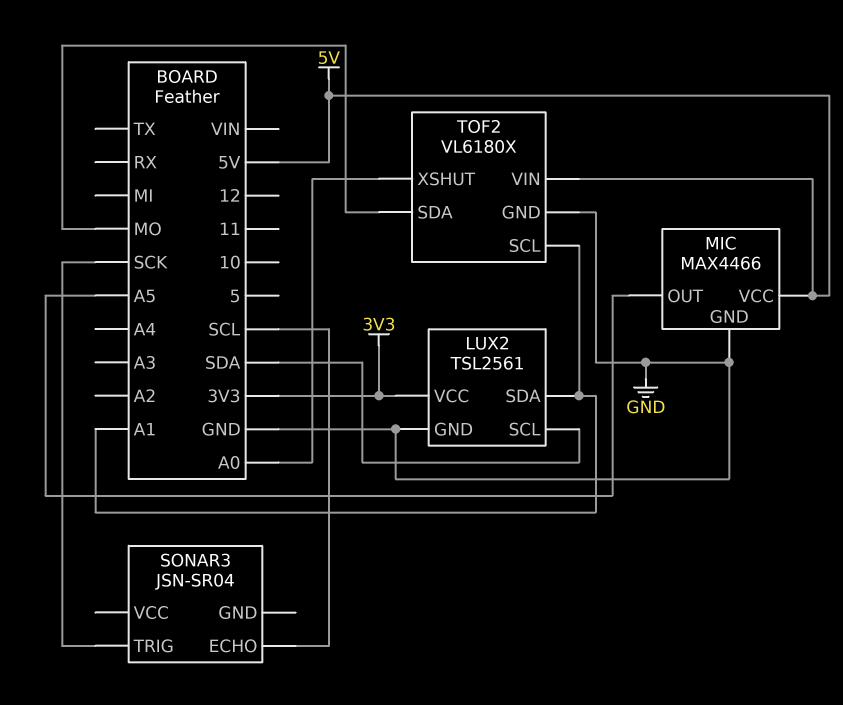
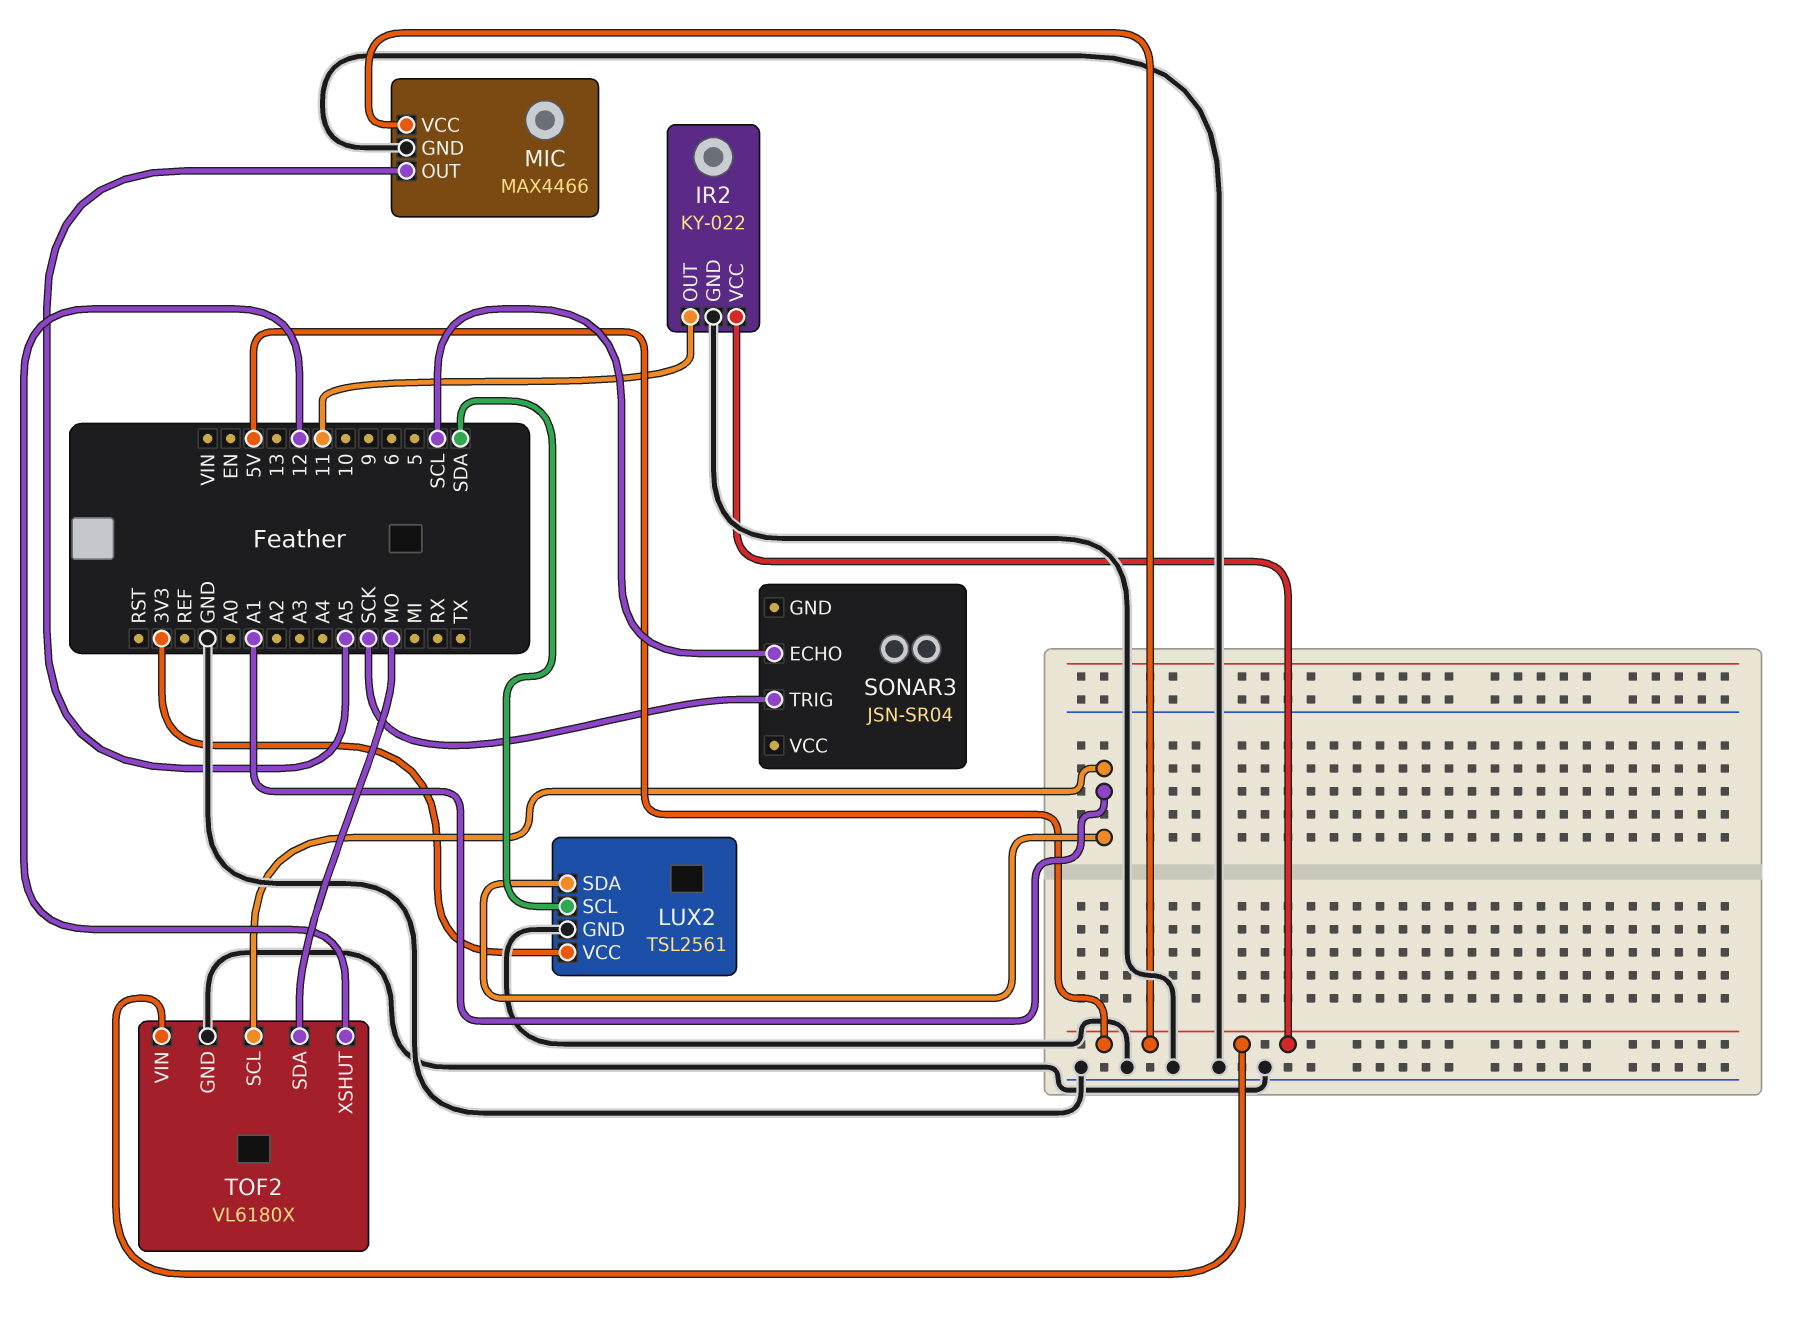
IR2: none -> KY-022
IR2 pin GND: none -> GND
IR2 pin OUT: none -> 11
IR2 pin VCC: none -> 5V
TOF2 pin XSHUT: A0 -> 12

